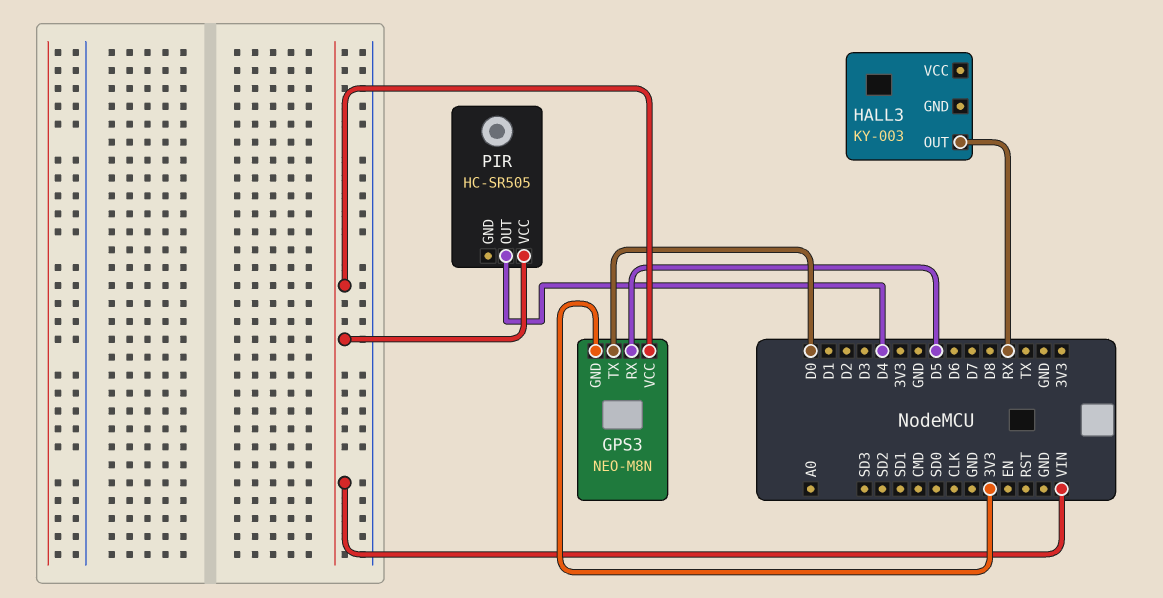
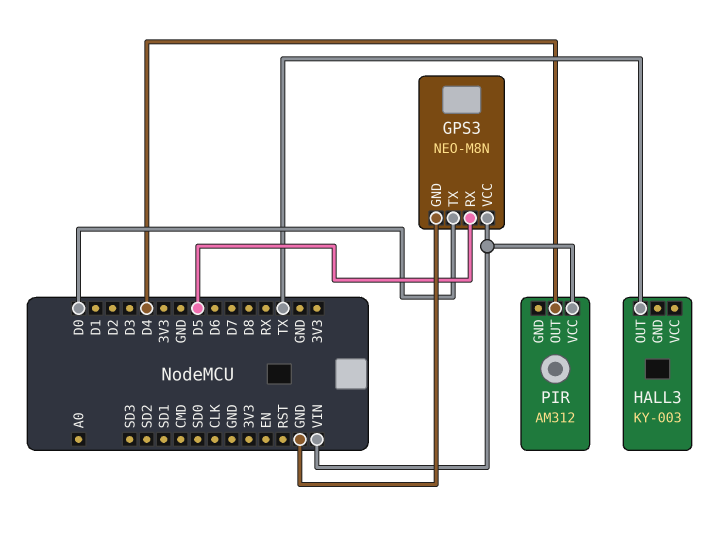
GPS3 pin GND: 3V3 -> GND
HALL3 pin OUT: RX -> TX
PIR: HC-SR505 -> AM312

